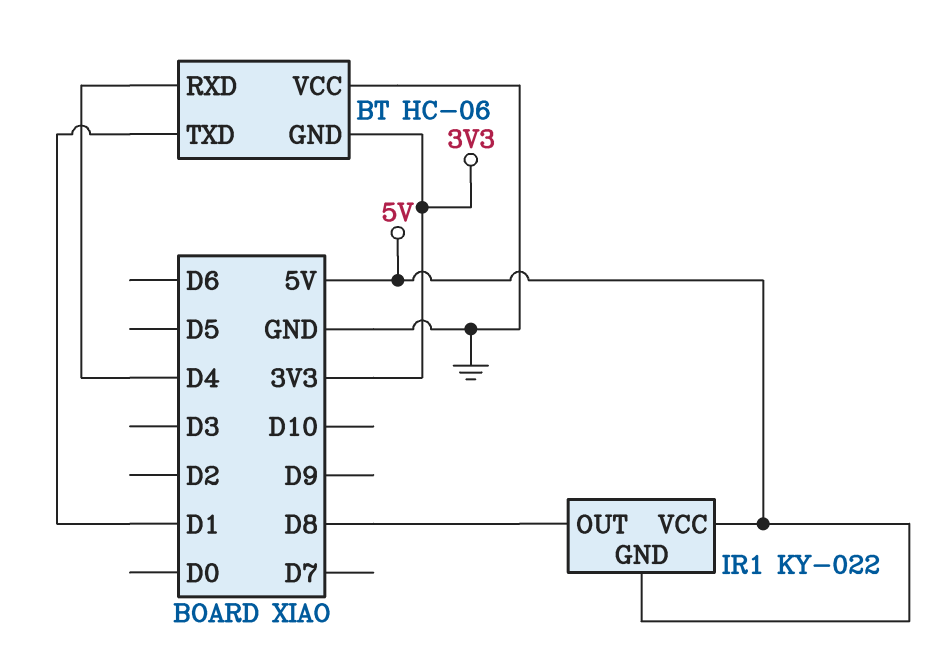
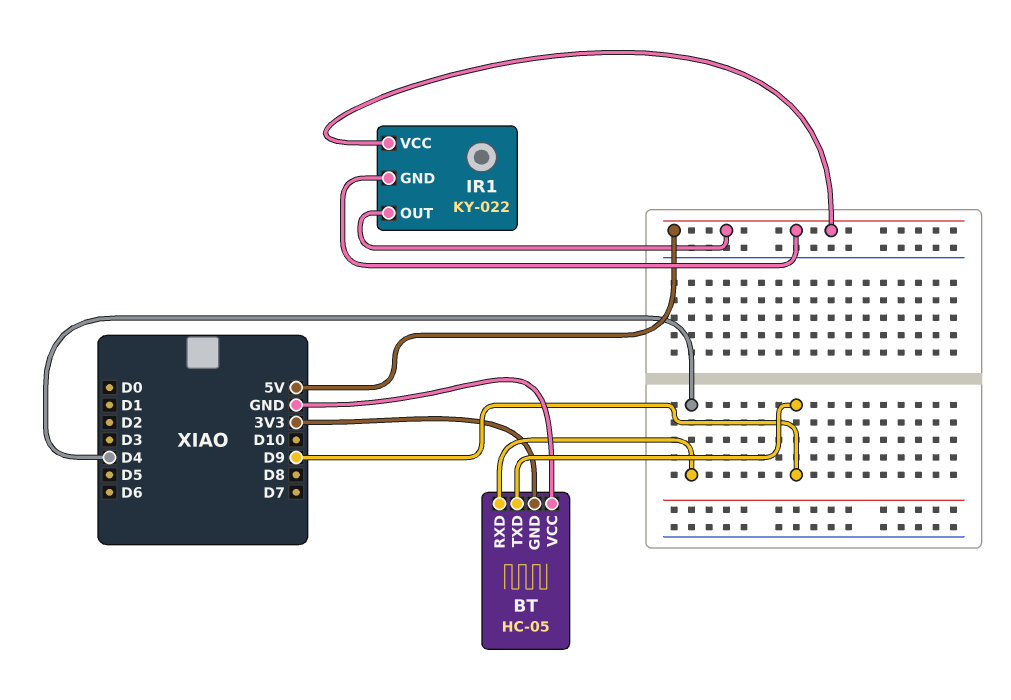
BT: HC-06 -> HC-05
BT pin TXD: D1 -> D9
IR1 pin OUT: D8 -> 5V

